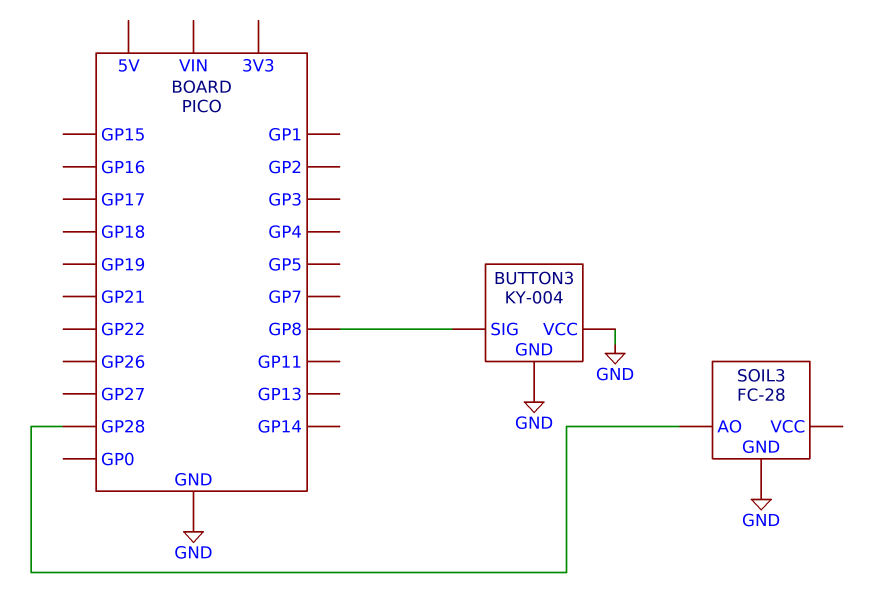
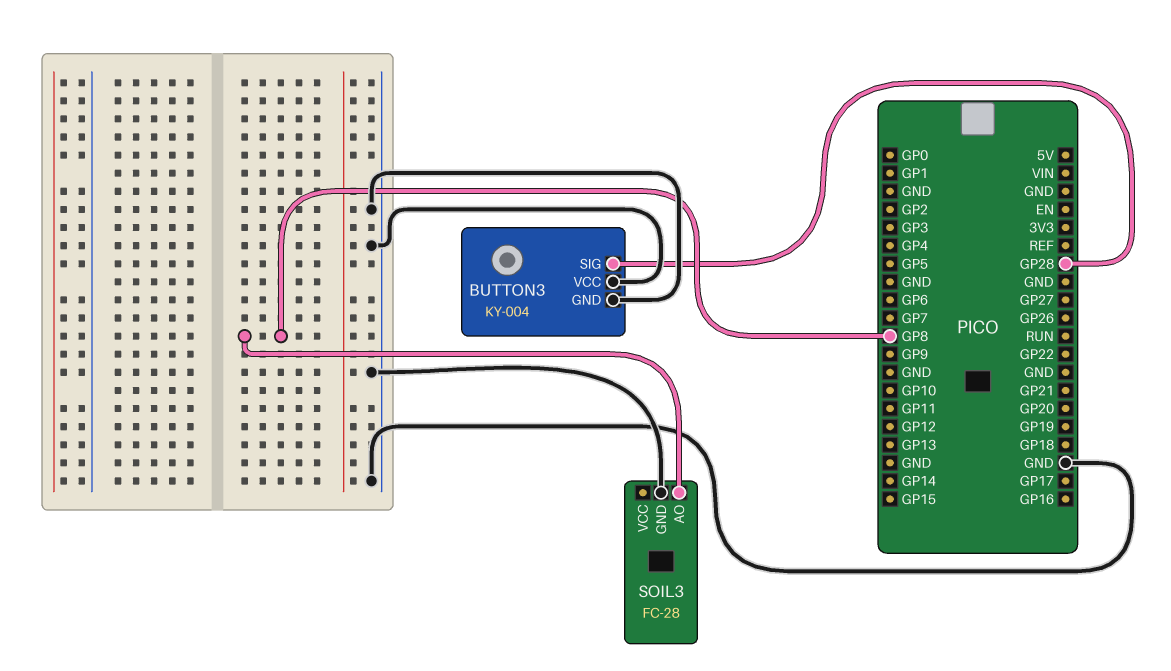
BUTTON3 pin SIG: GP8 -> GP28
SOIL3 pin AO: GP28 -> GP8

